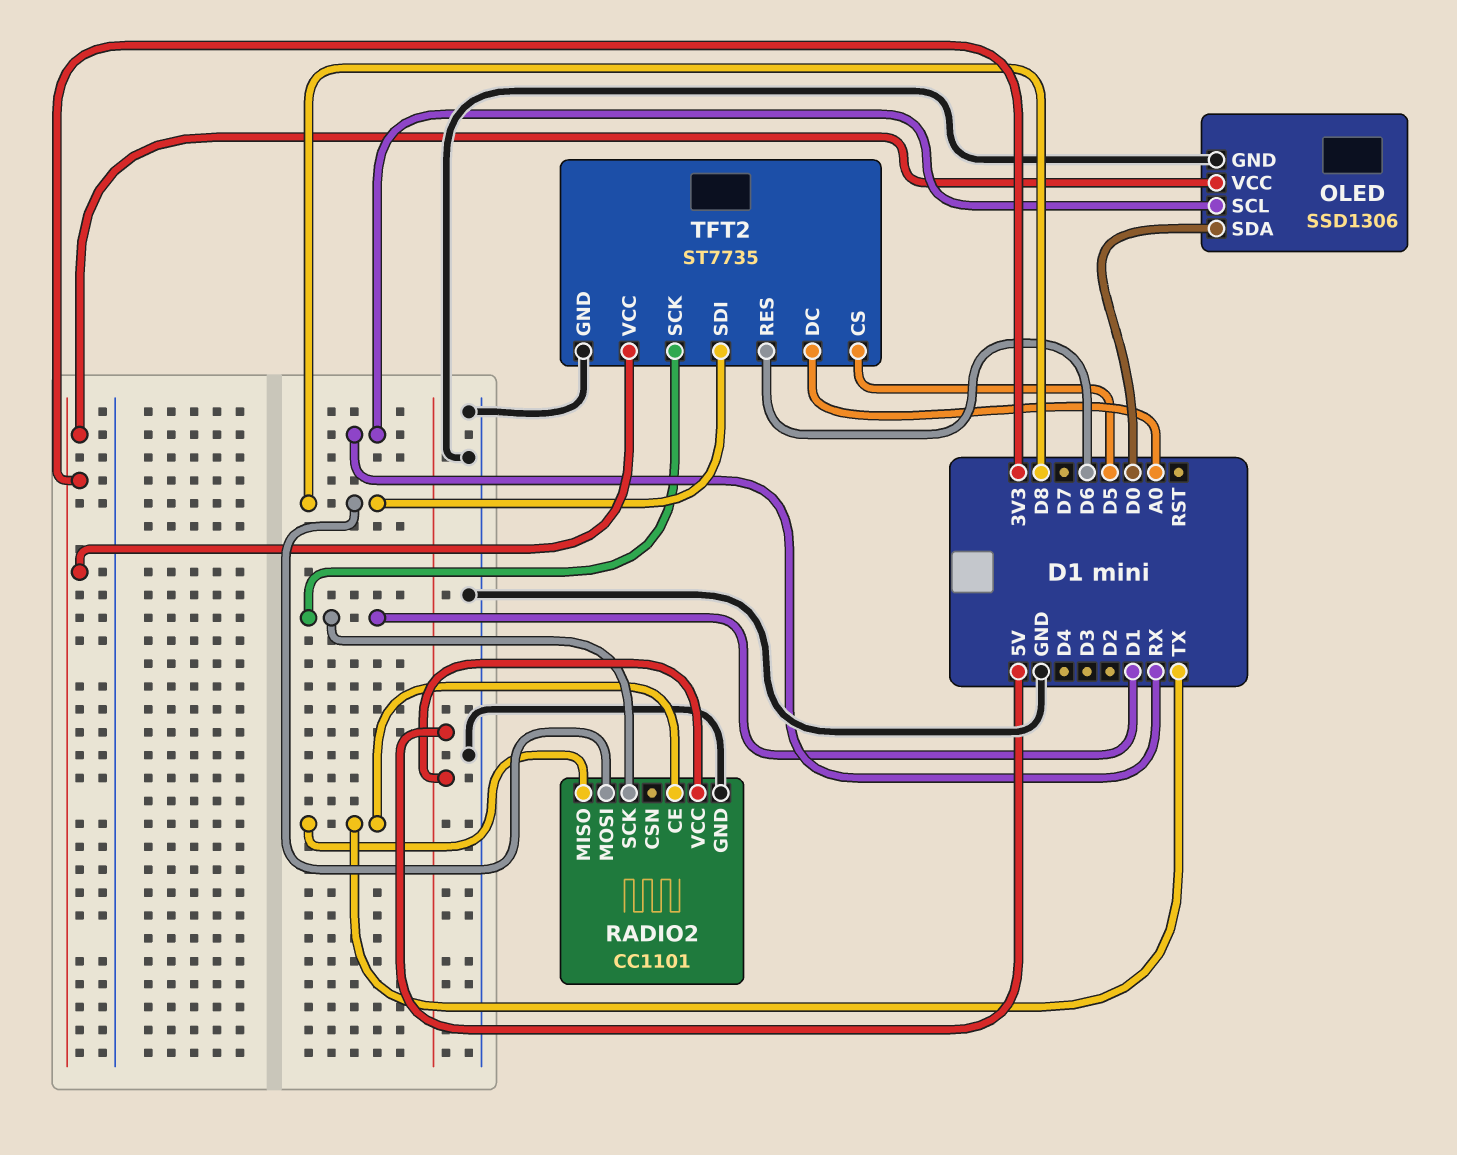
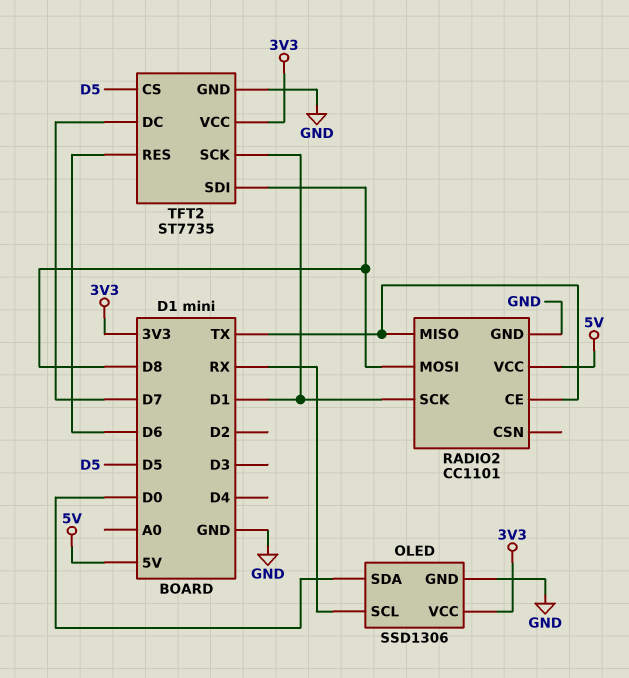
TFT2 pin DC: A0 -> D7

